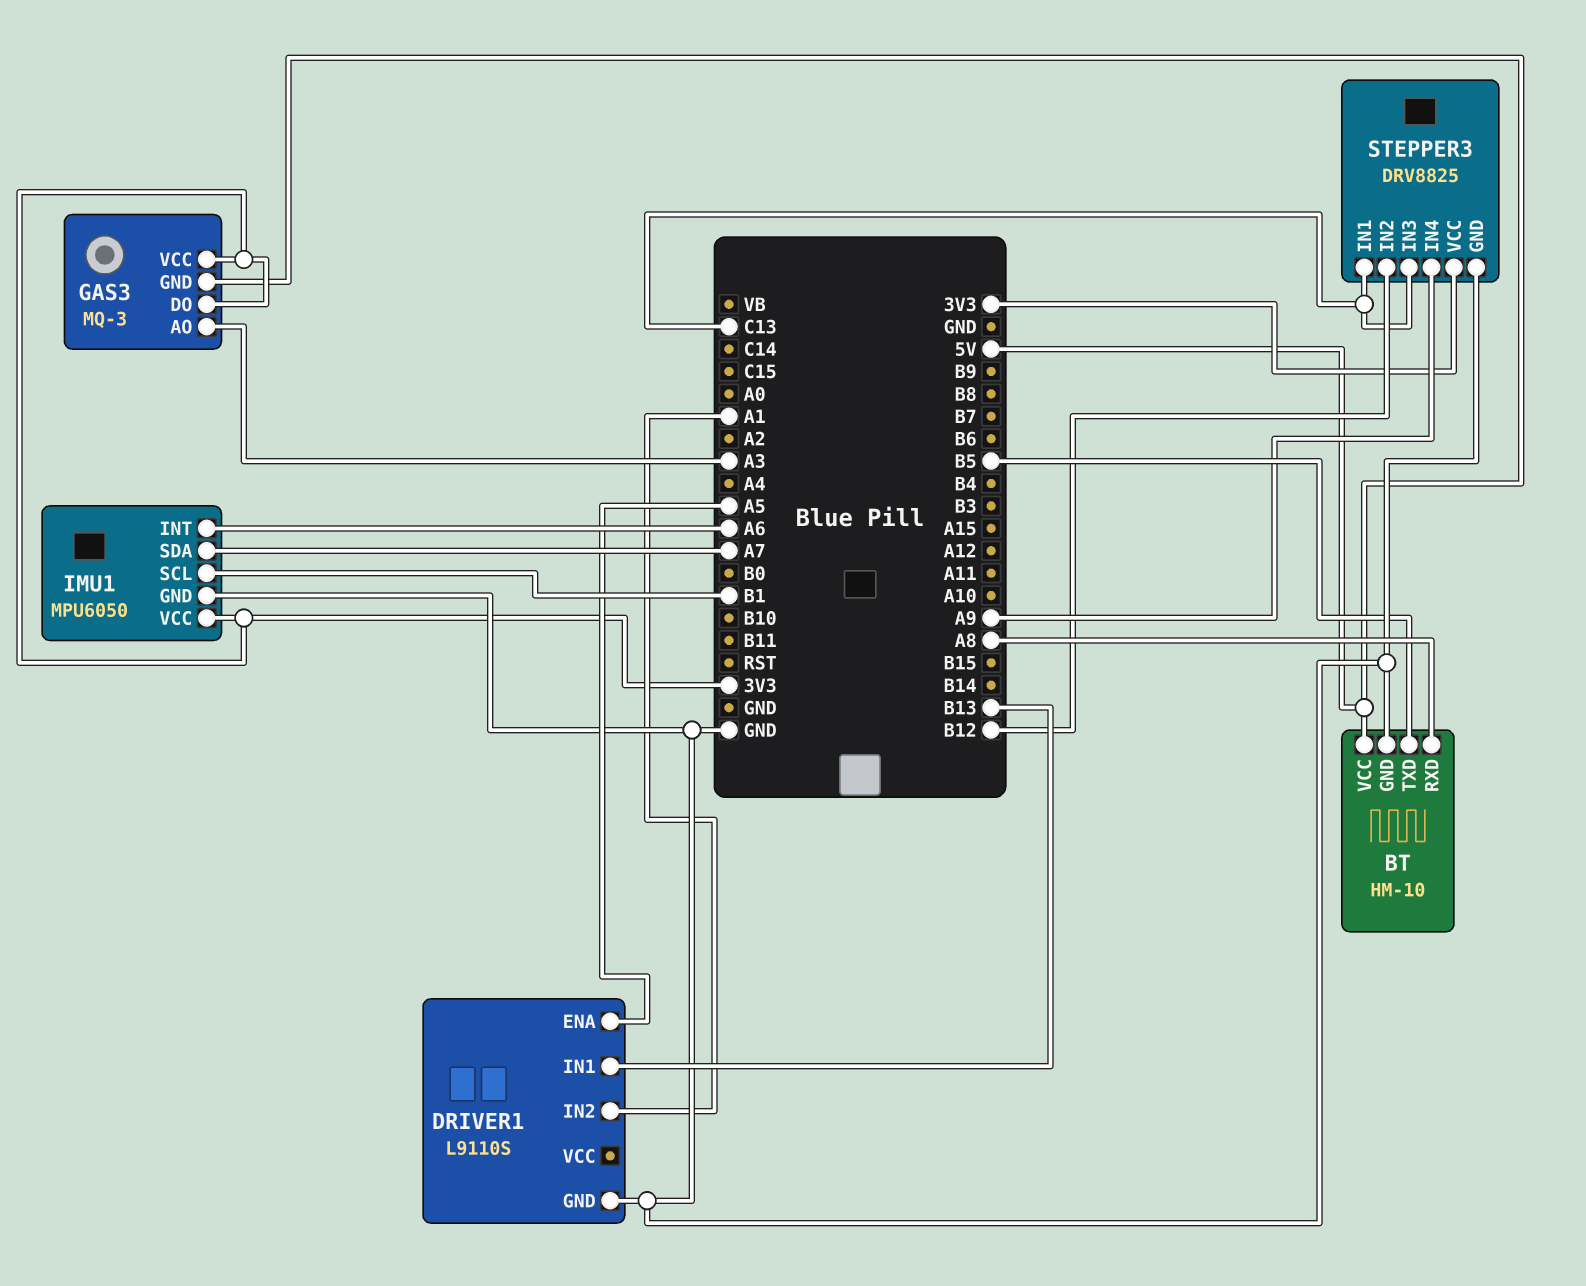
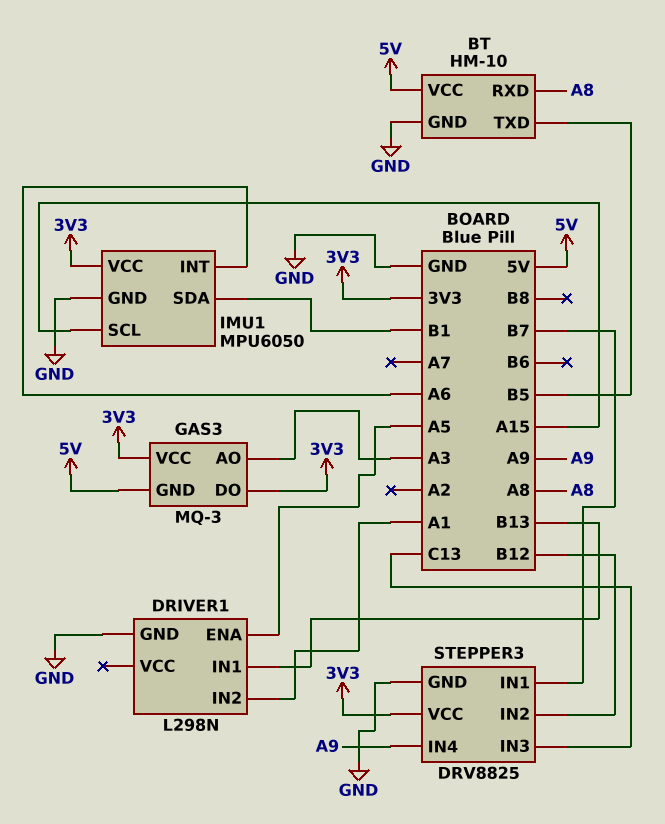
DRIVER1: L9110S -> L298N
IMU1 pin SCL: B1 -> A15
IMU1 pin SDA: A7 -> B1
STEPPER3 pin IN1: C13 -> B7

